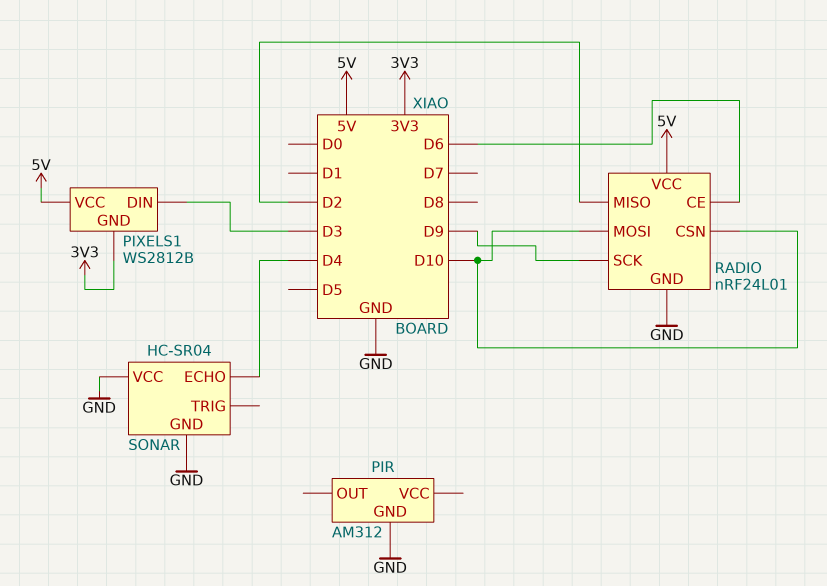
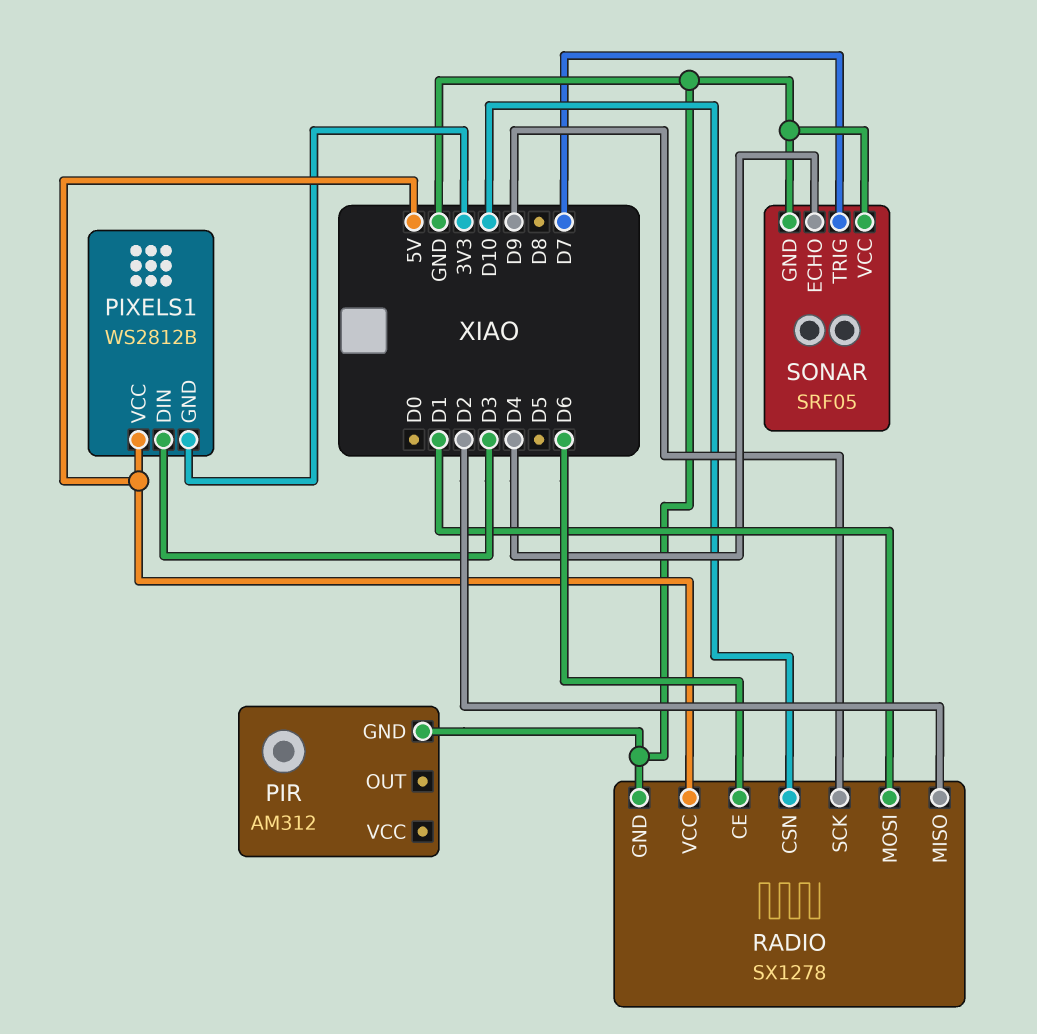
RADIO: nRF24L01 -> SX1278
RADIO pin MOSI: D10 -> D1
SONAR: HC-SR04 -> SRF05
SONAR pin TRIG: none -> D7

